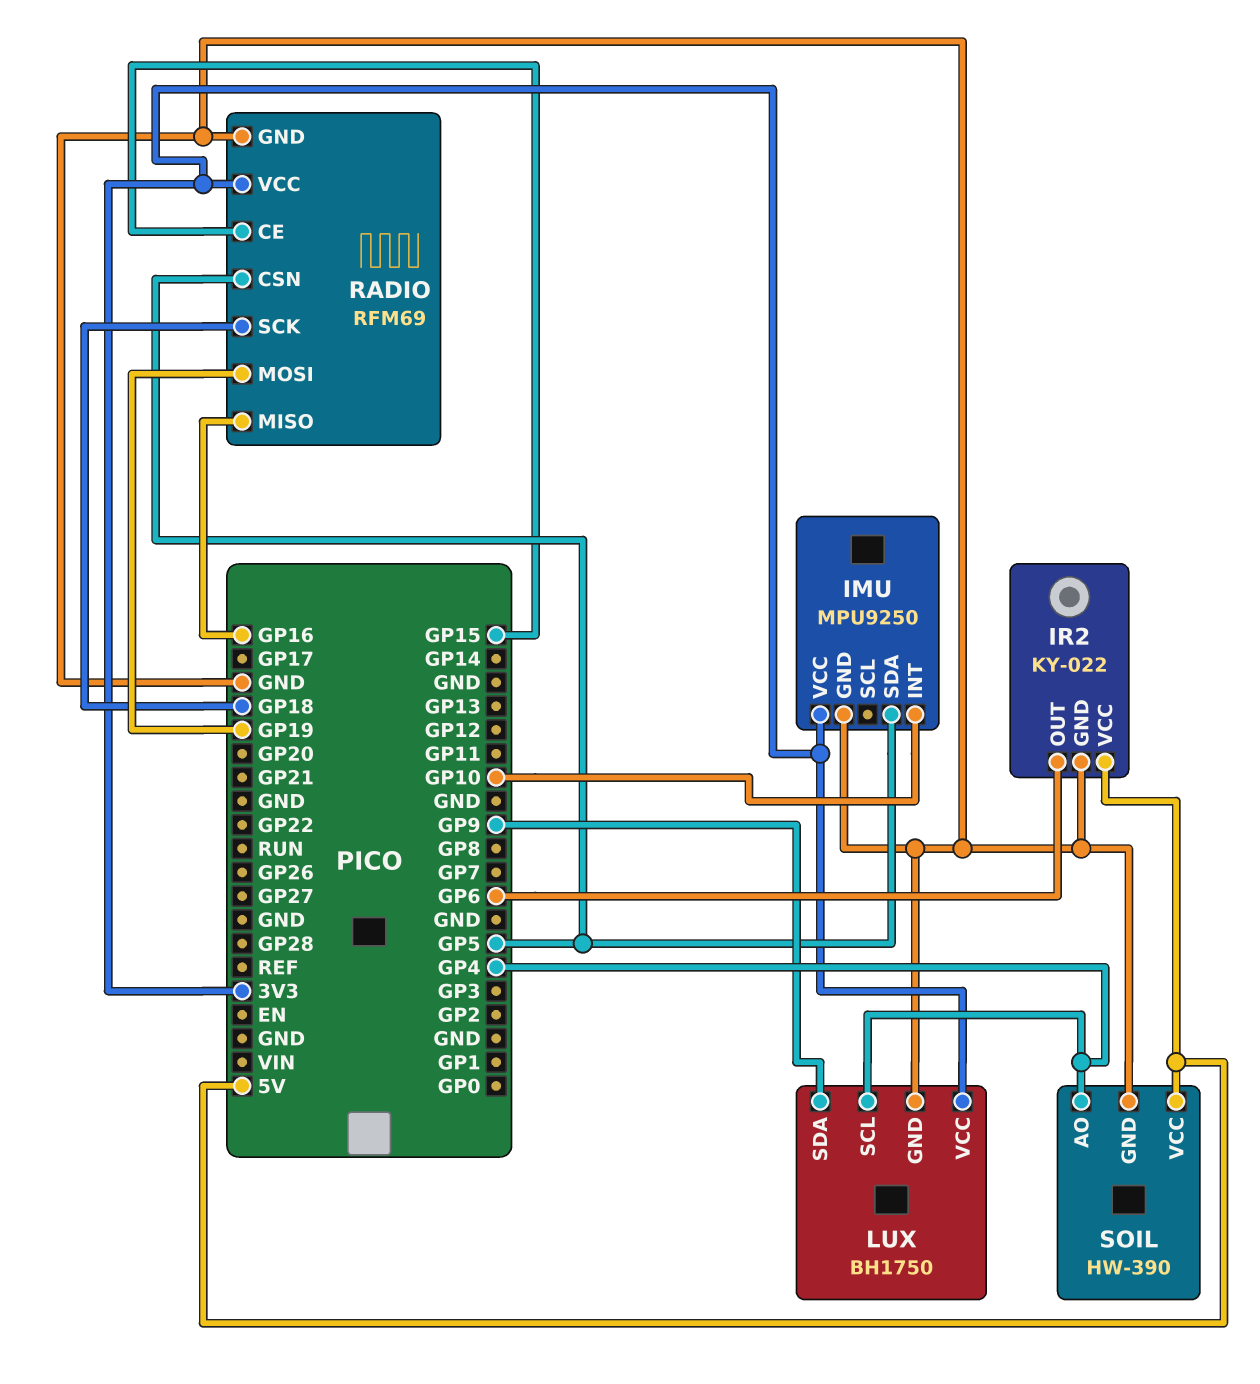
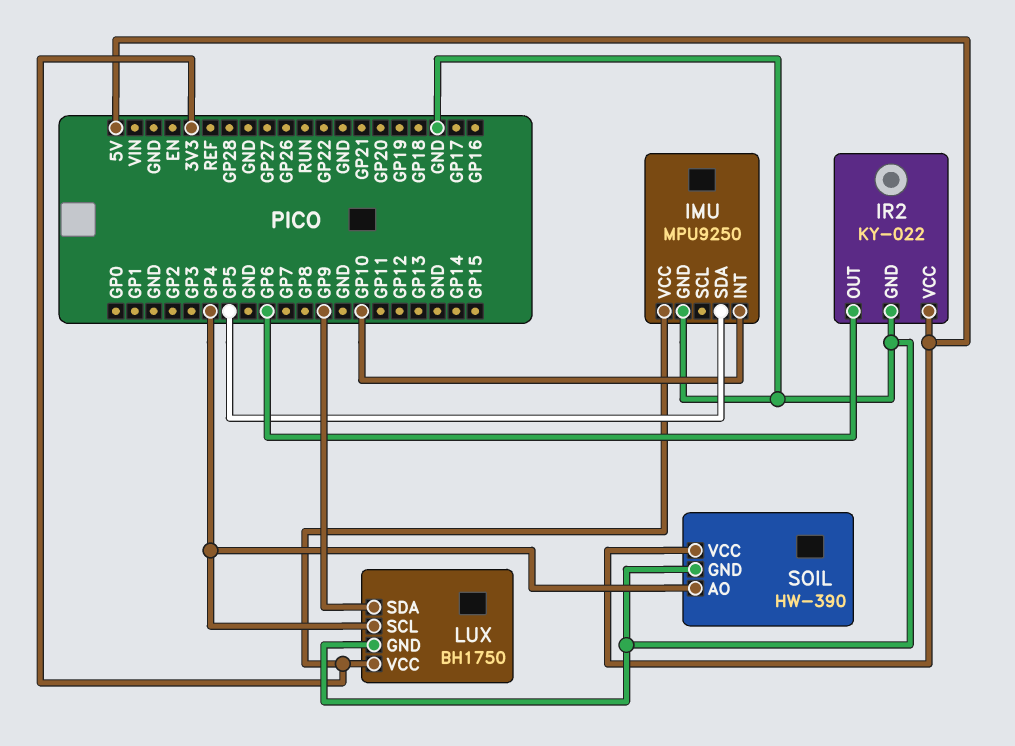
RADIO: RFM69 -> none
RADIO pin CE: GP15 -> none
RADIO pin CSN: GP5 -> none
RADIO pin GND: GND -> none
RADIO pin MISO: GP16 -> none
RADIO pin MOSI: GP19 -> none
RADIO pin SCK: GP18 -> none
RADIO pin VCC: 3V3 -> none

